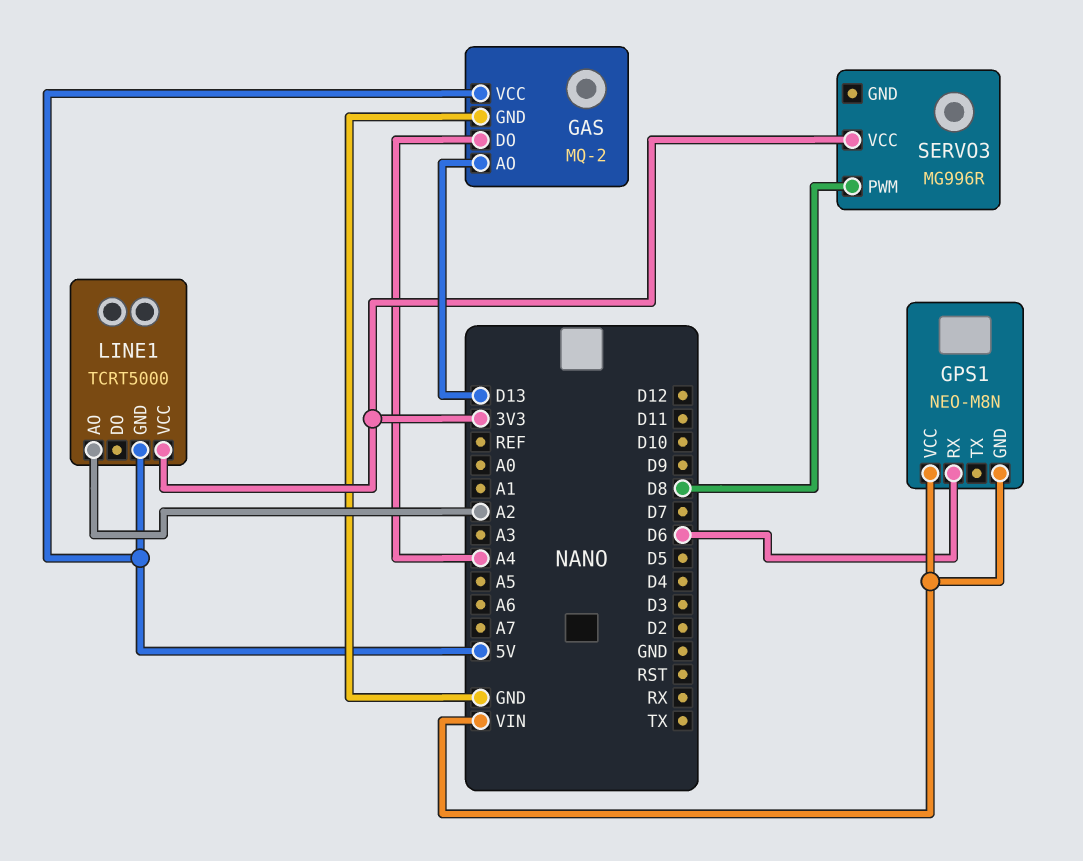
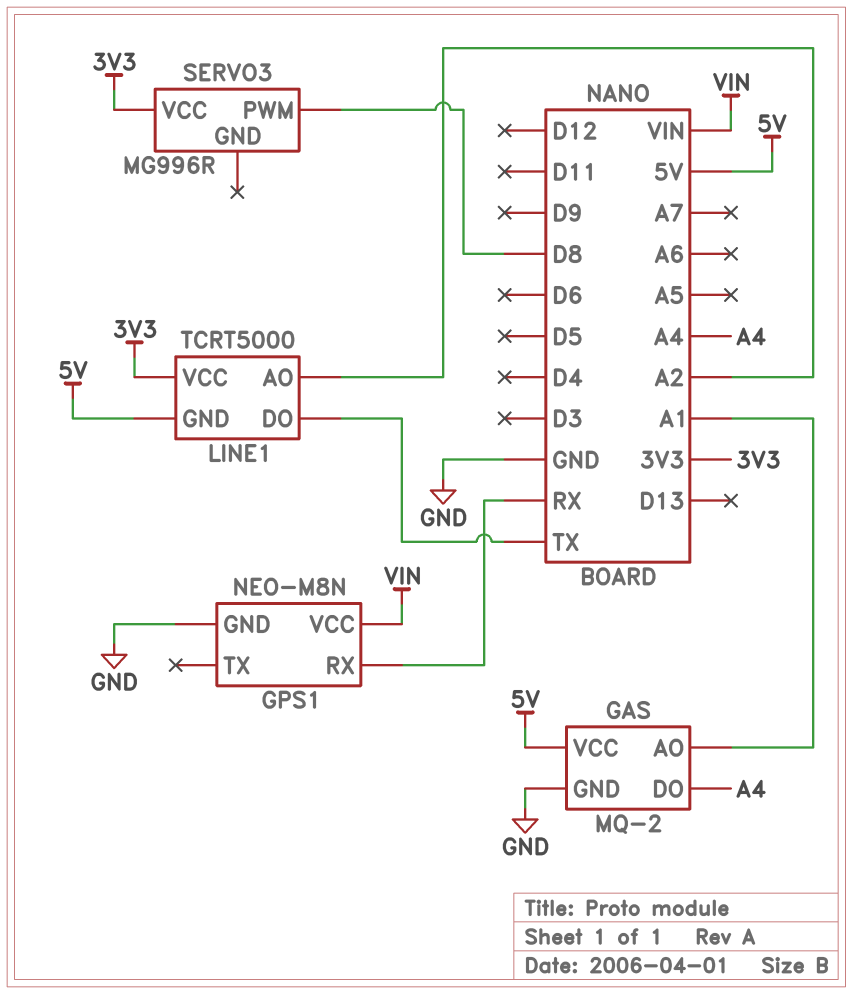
GAS pin AO: D13 -> A1
GPS1 pin GND: VIN -> GND
GPS1 pin RX: D6 -> RX
LINE1 pin DO: none -> TX

